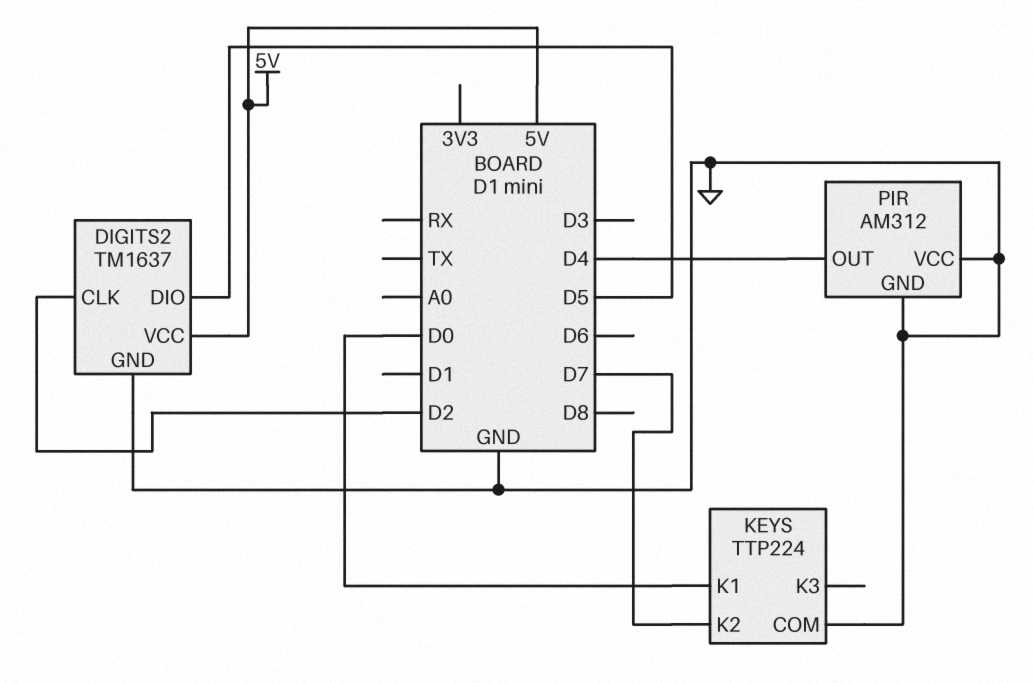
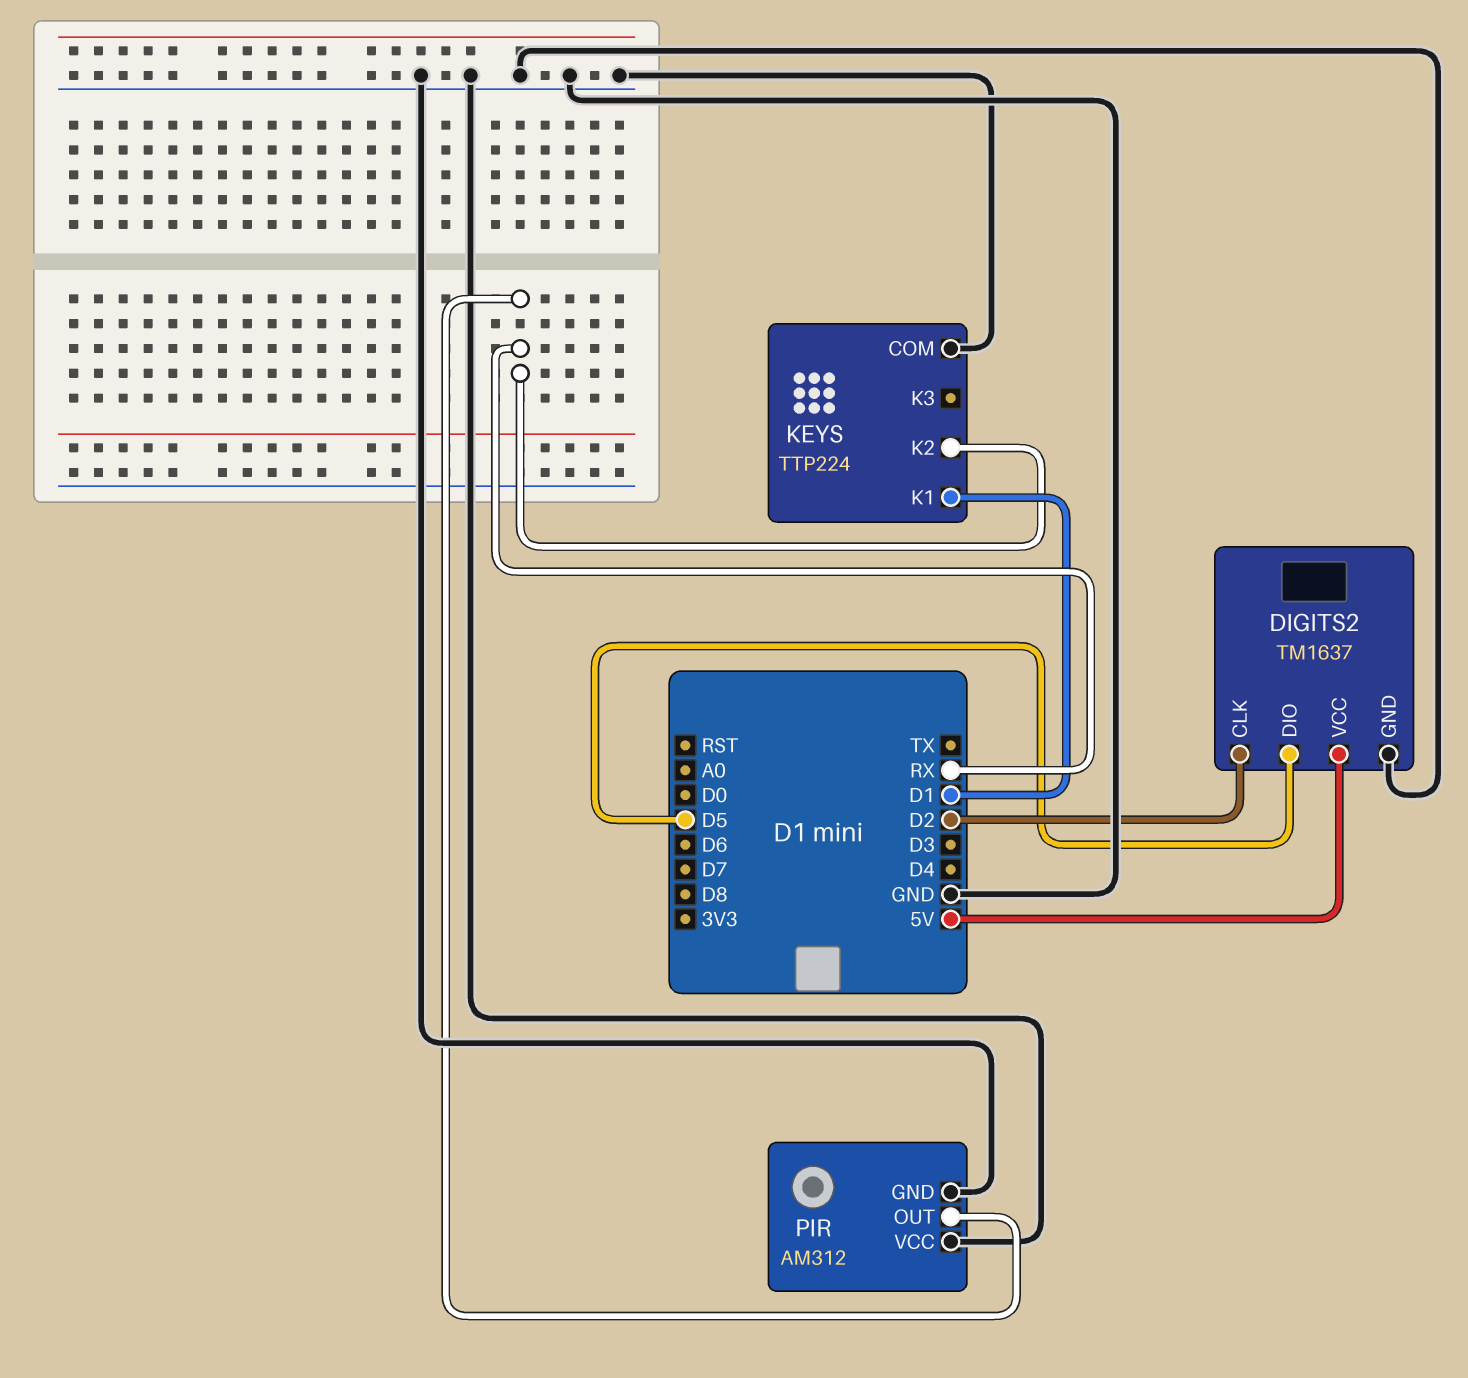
KEYS pin K1: D0 -> D1
KEYS pin K2: D7 -> RX
PIR pin OUT: D4 -> RX

